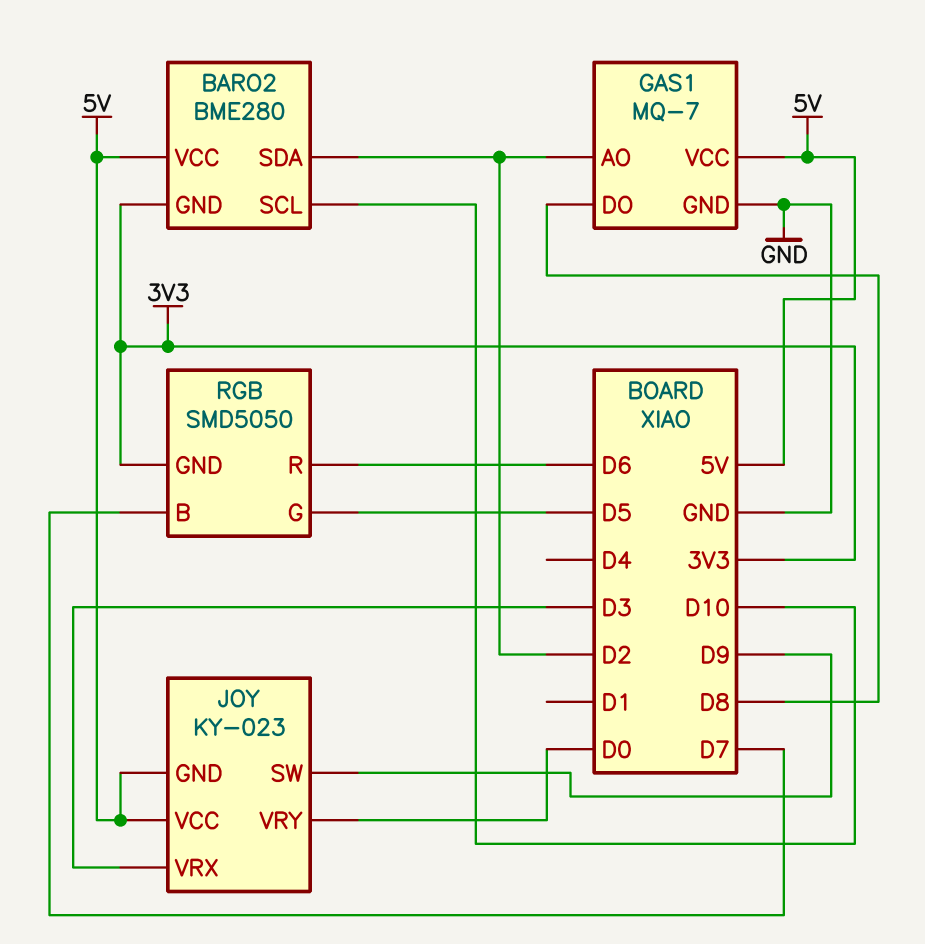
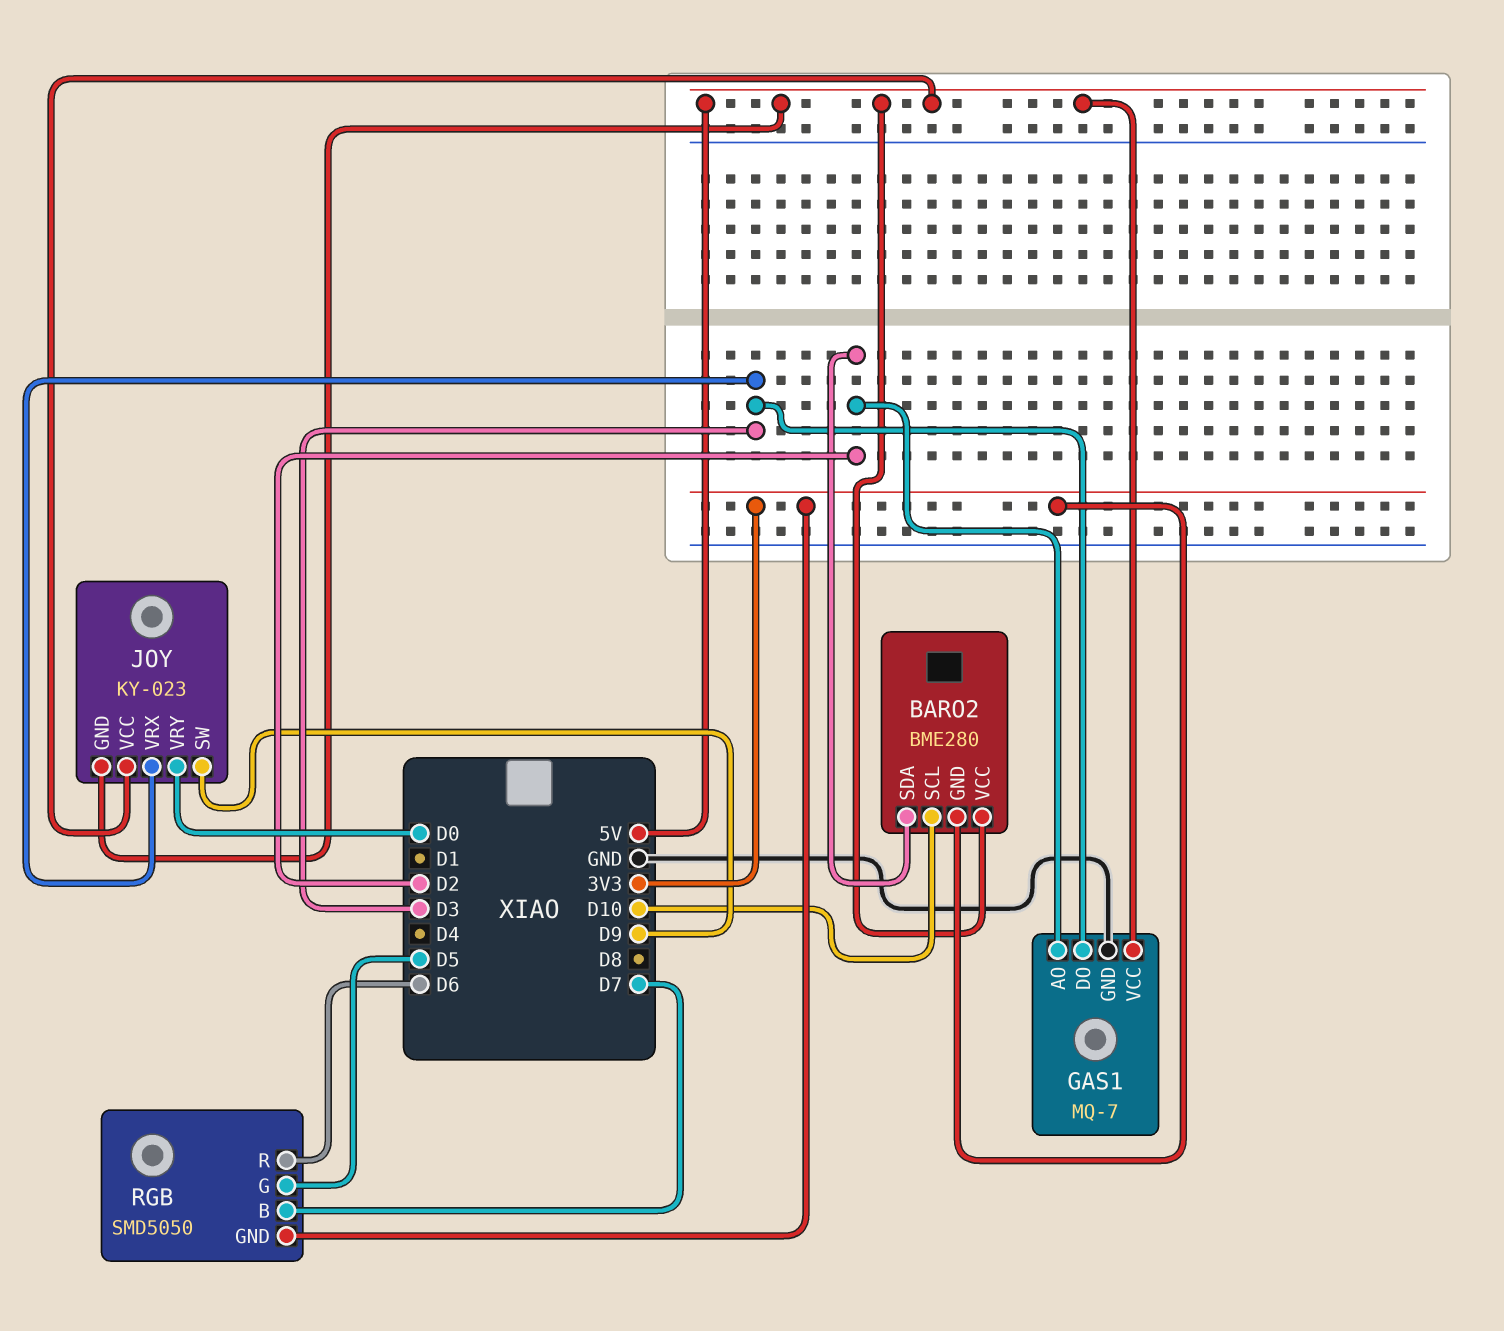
GAS1 pin DO: D8 -> D3

